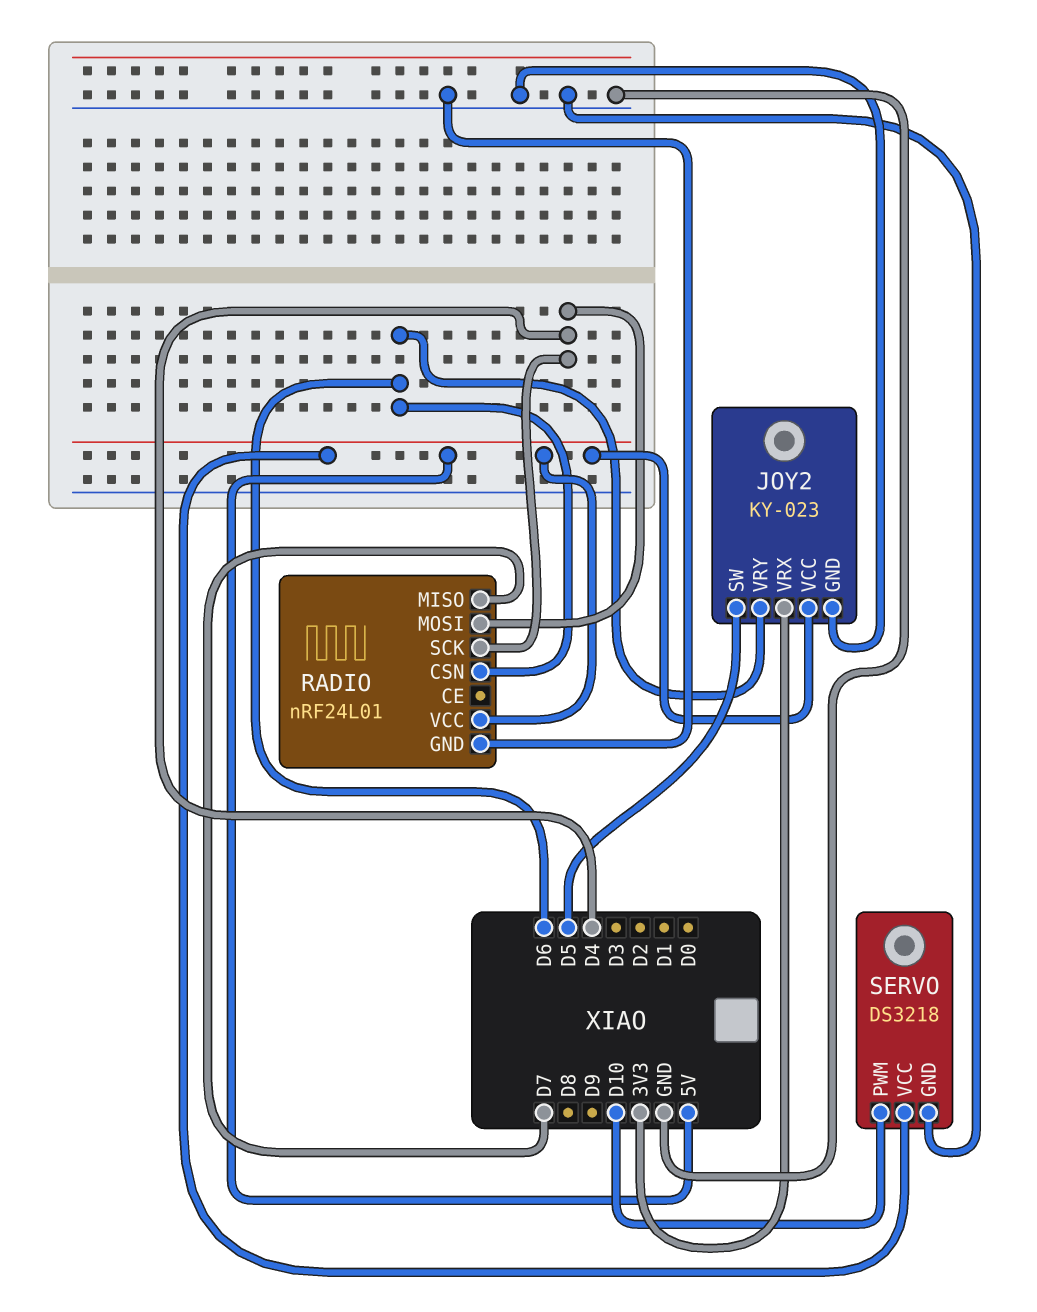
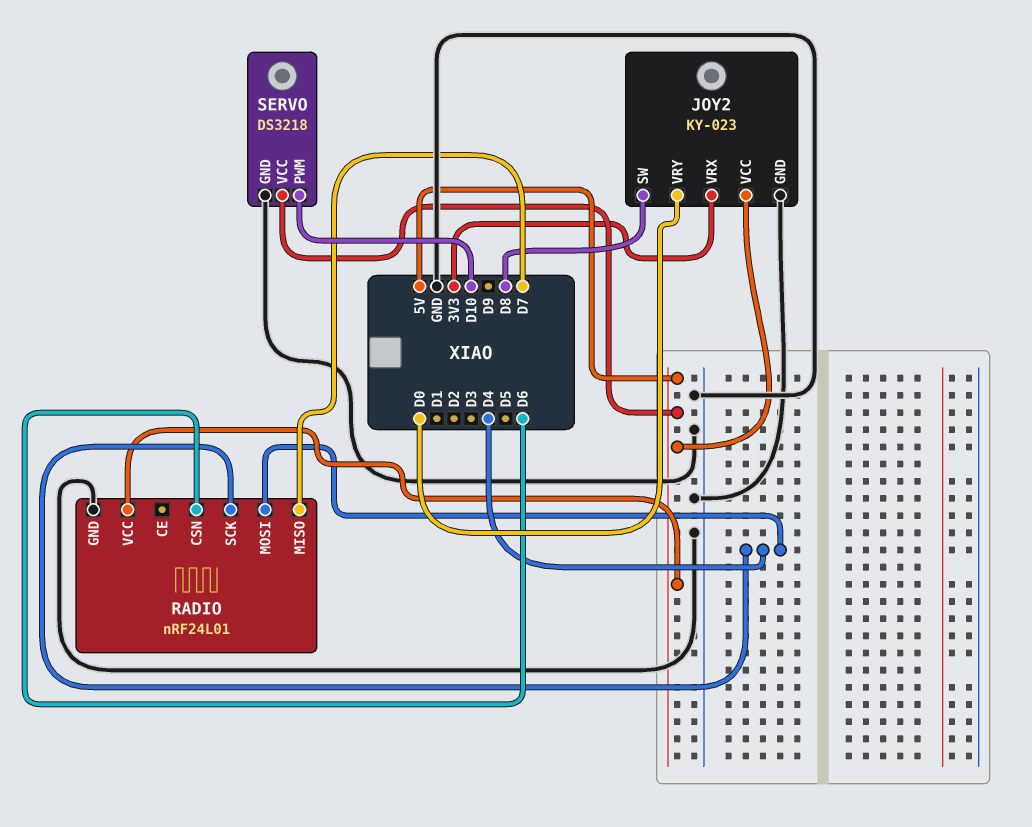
JOY2 pin SW: D5 -> D8
JOY2 pin VRY: D6 -> D0

